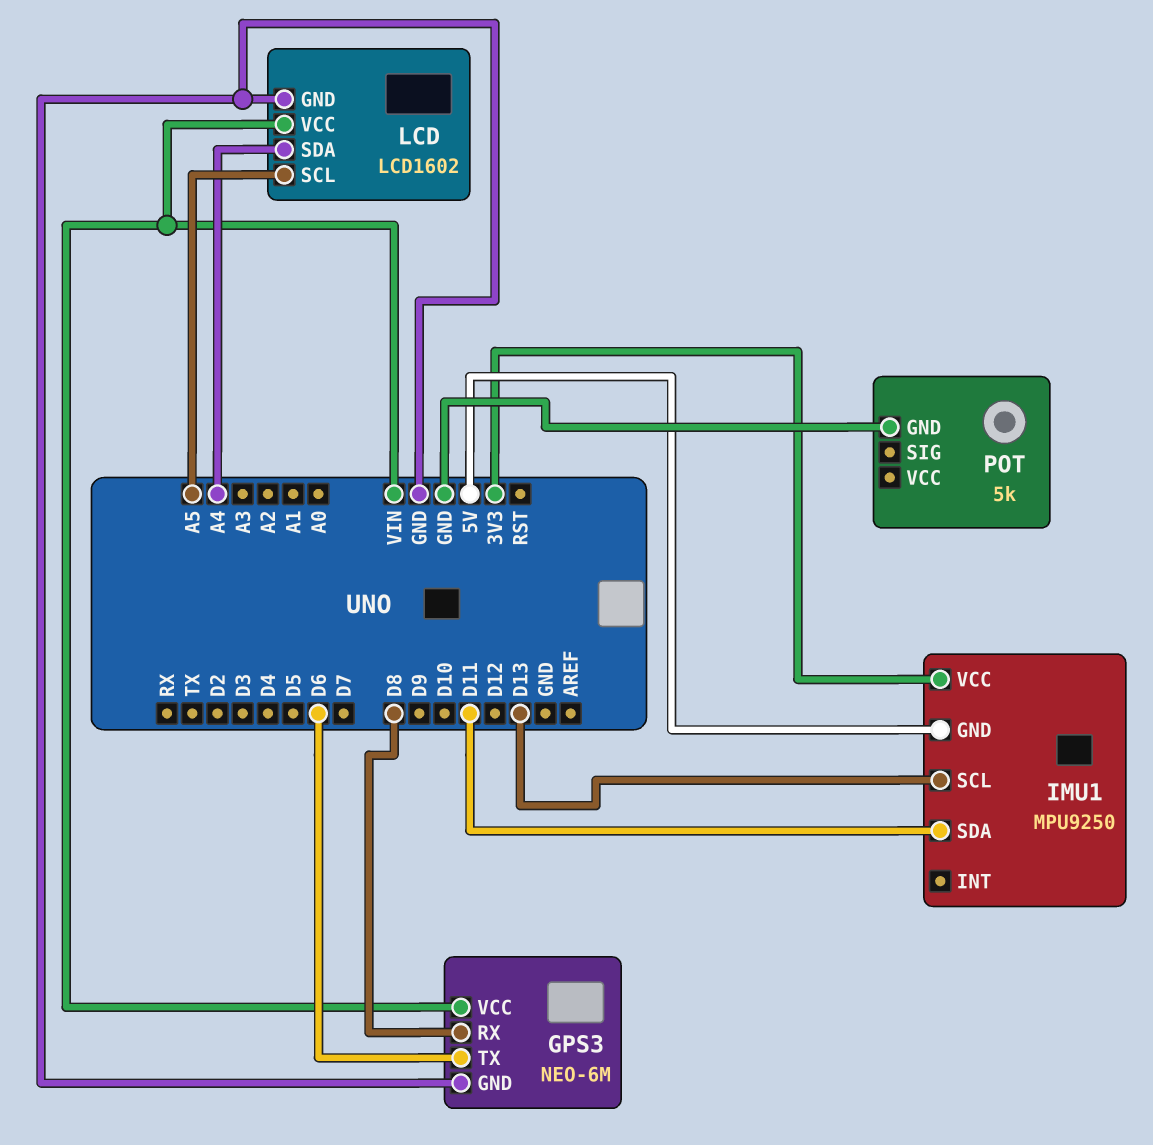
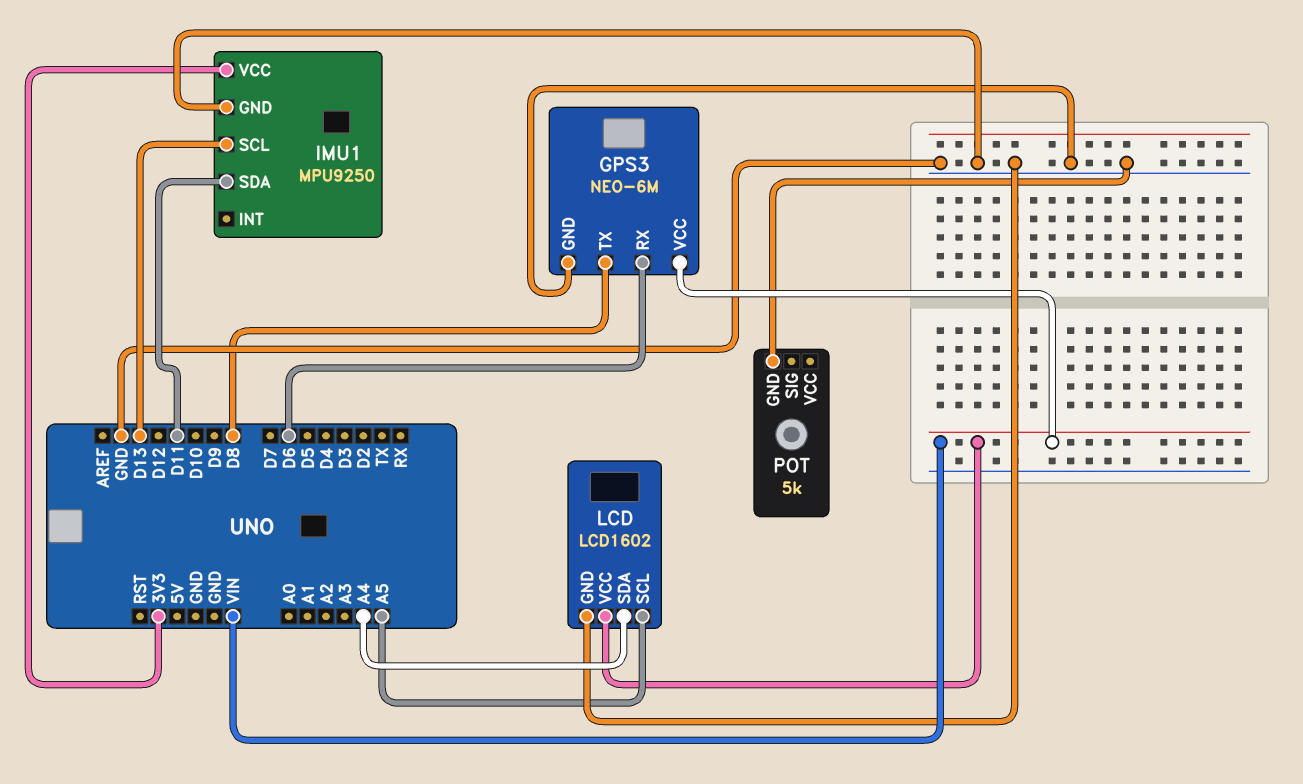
GPS3 pin RX: D8 -> D6
GPS3 pin TX: D6 -> D8
IMU1 pin GND: 5V -> GND

